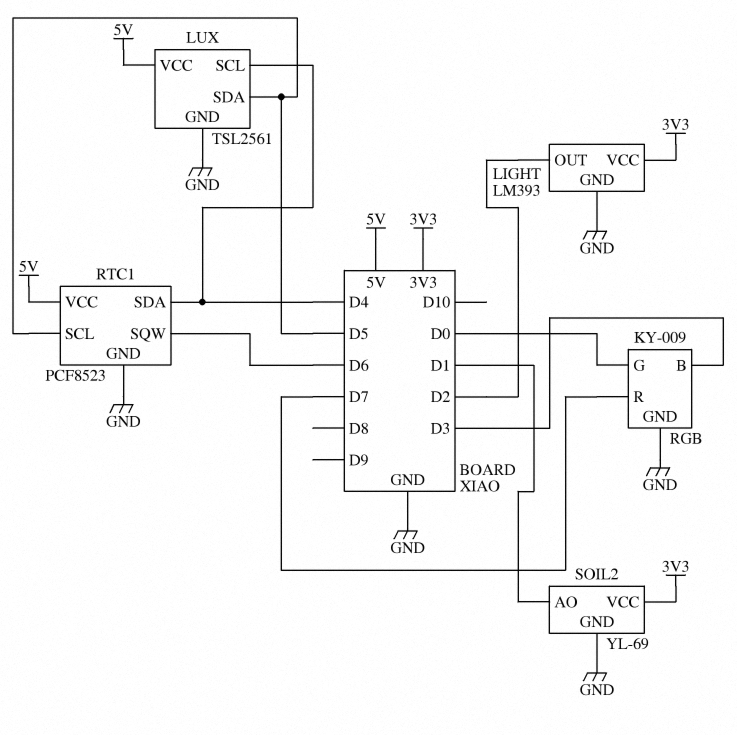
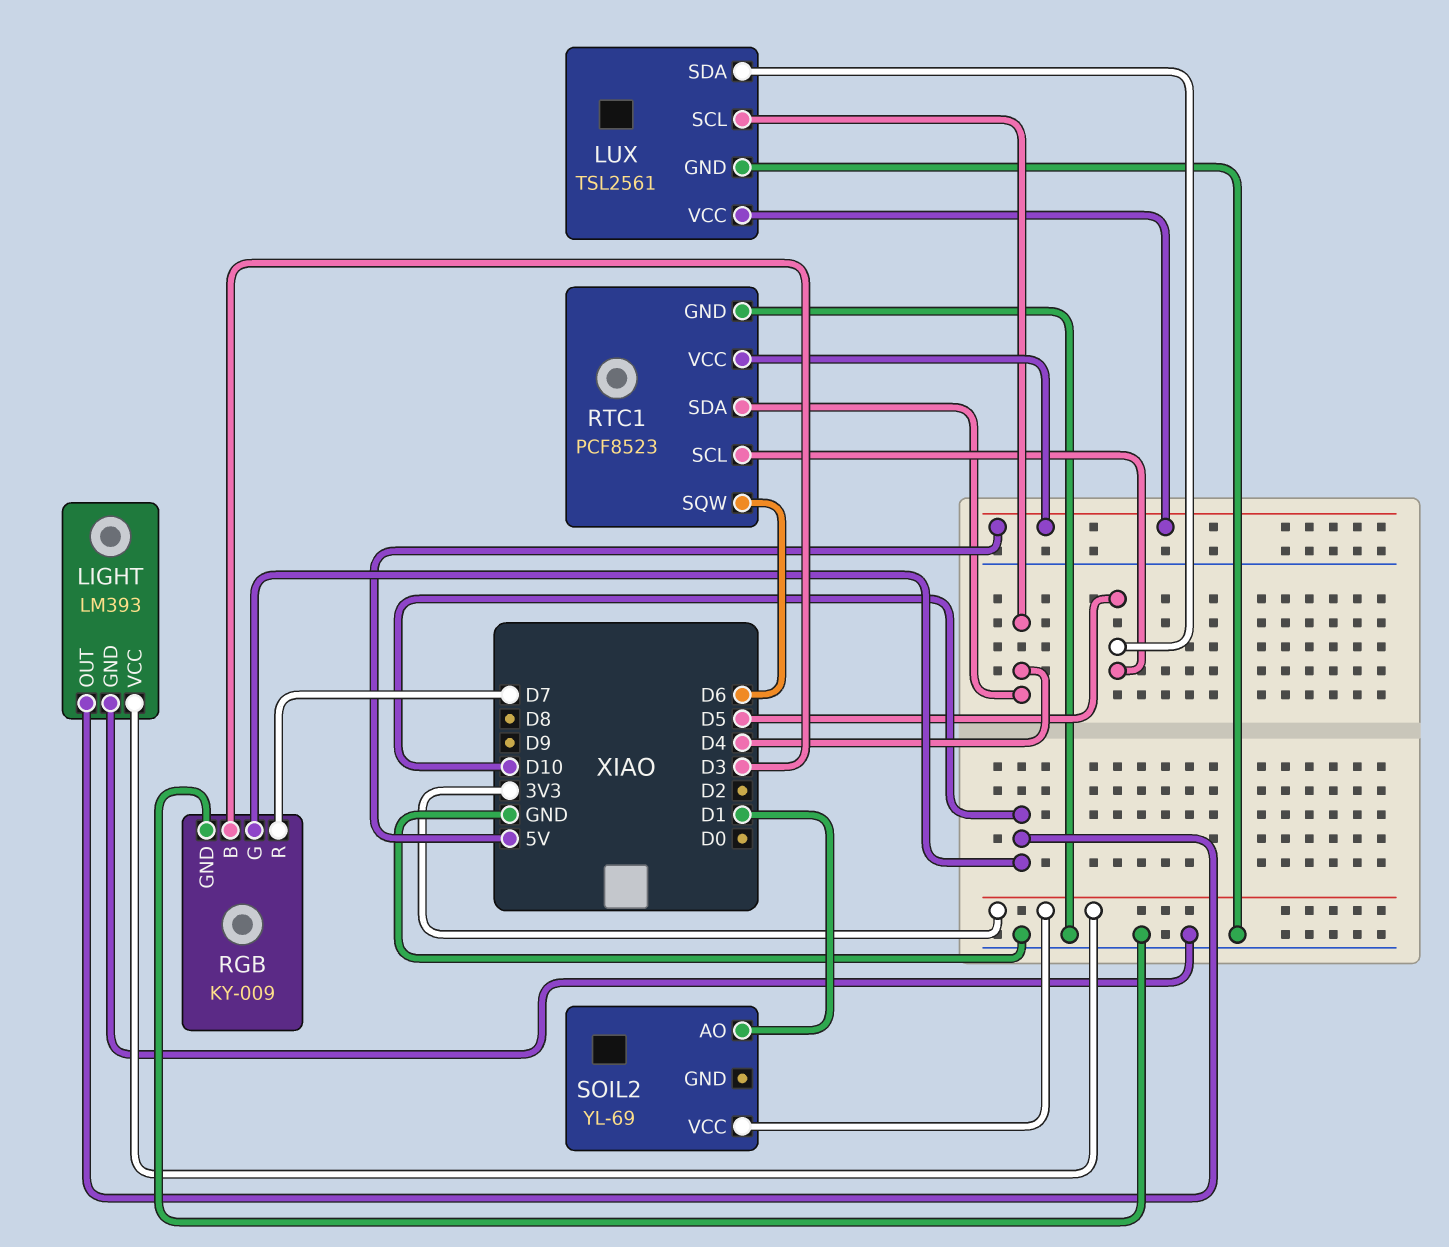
LIGHT pin OUT: D2 -> D10
RGB pin G: D0 -> D10
SOIL2 pin GND: GND -> none

